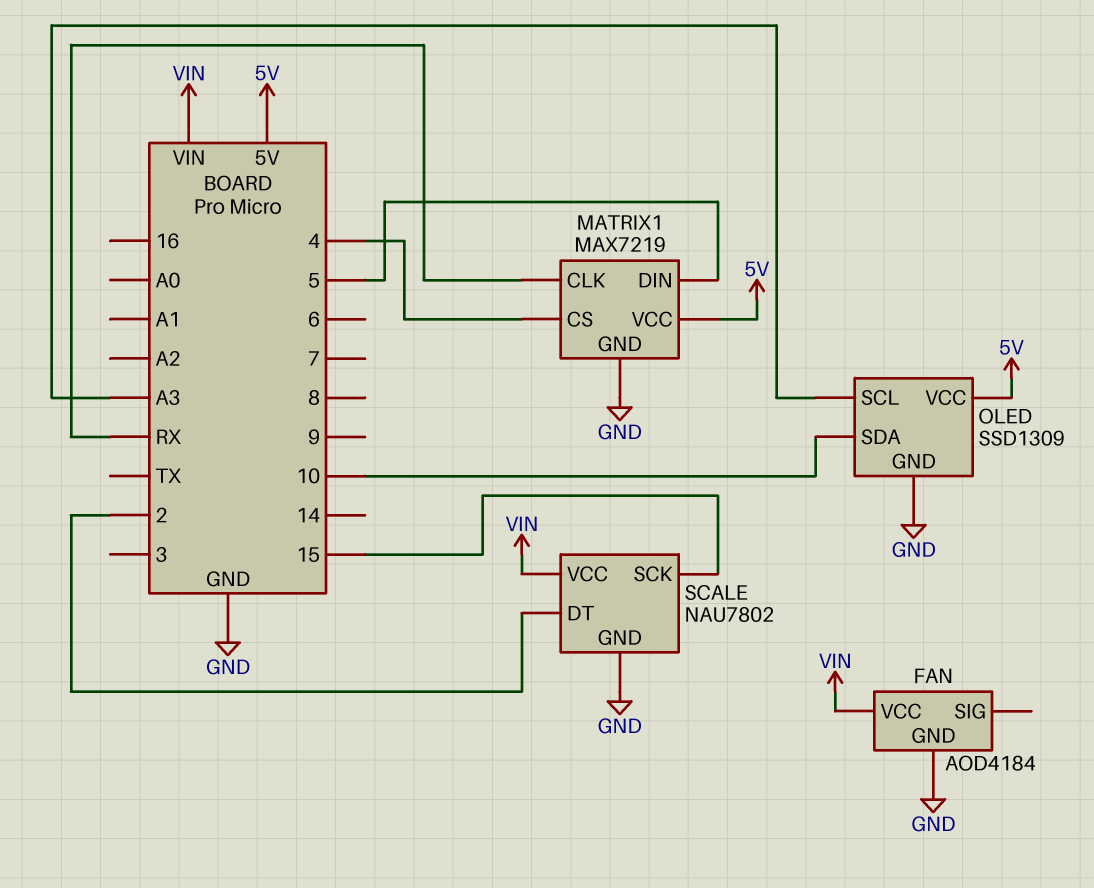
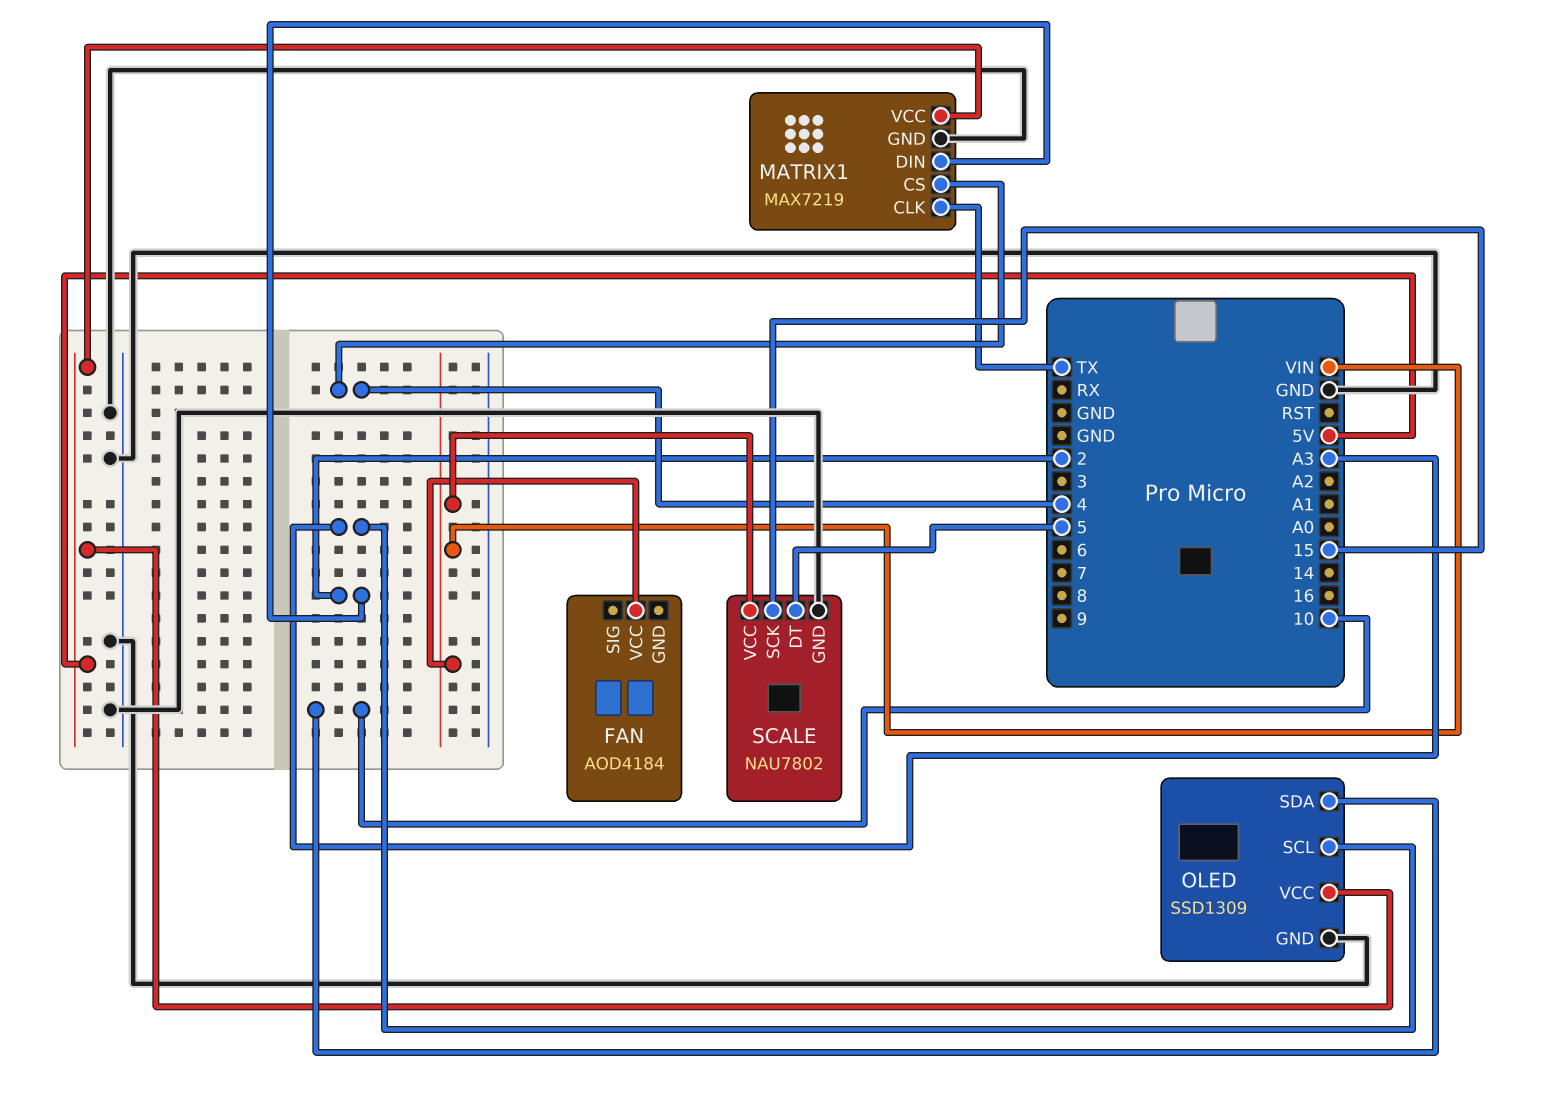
FAN pin GND: GND -> none
MATRIX1 pin CLK: RX -> TX
MATRIX1 pin DIN: 5 -> 2
SCALE pin DT: 2 -> 5

